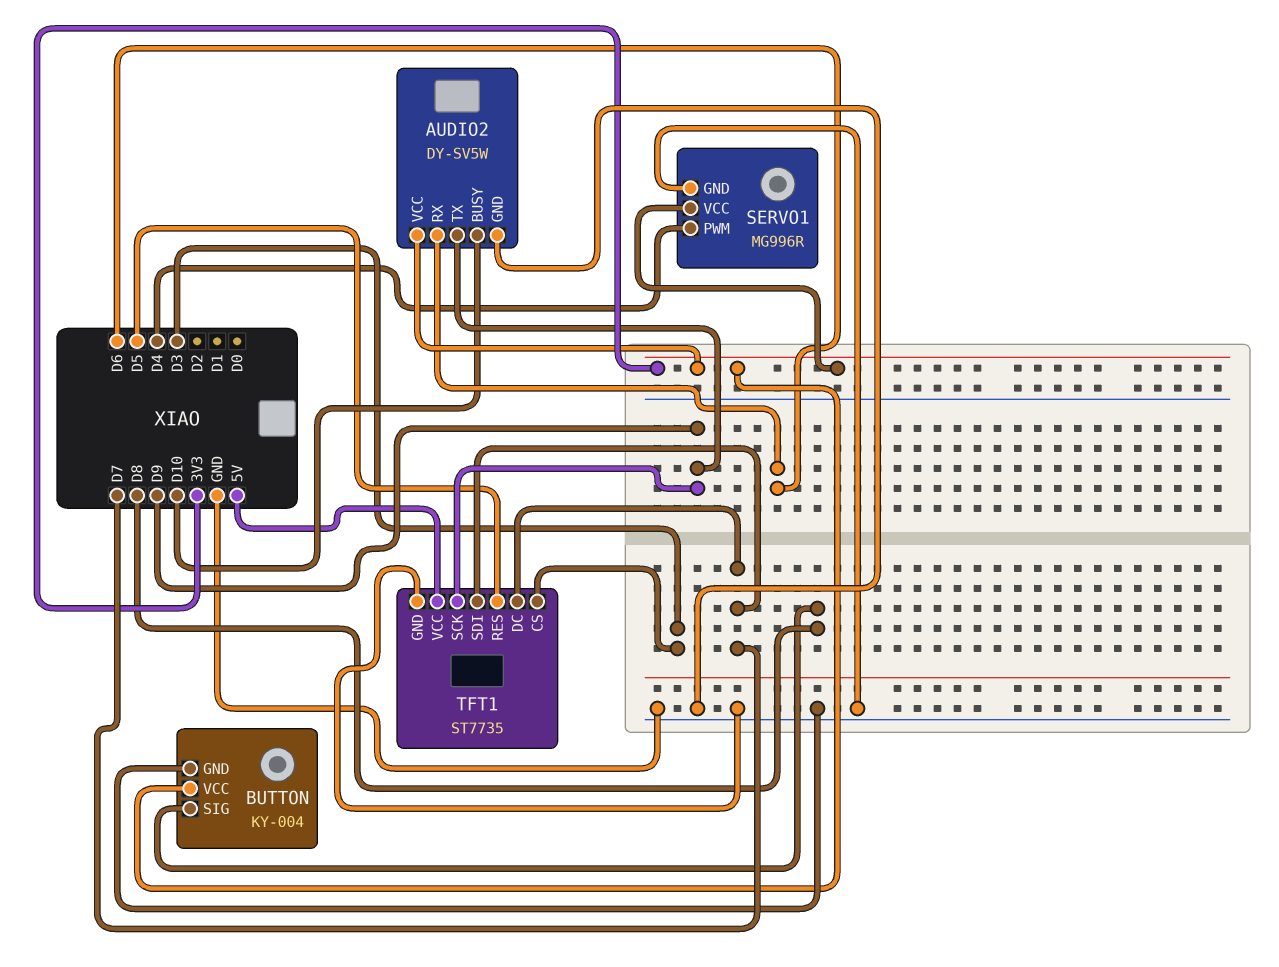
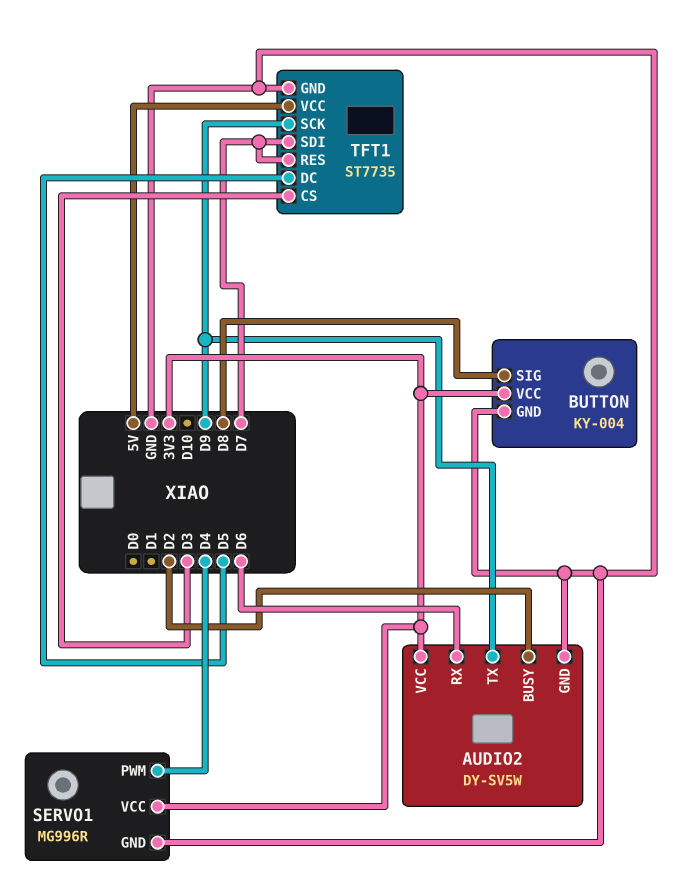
AUDIO2 pin BUSY: D10 -> D2
TFT1 pin DC: D7 -> D5
TFT1 pin RES: D5 -> D7

